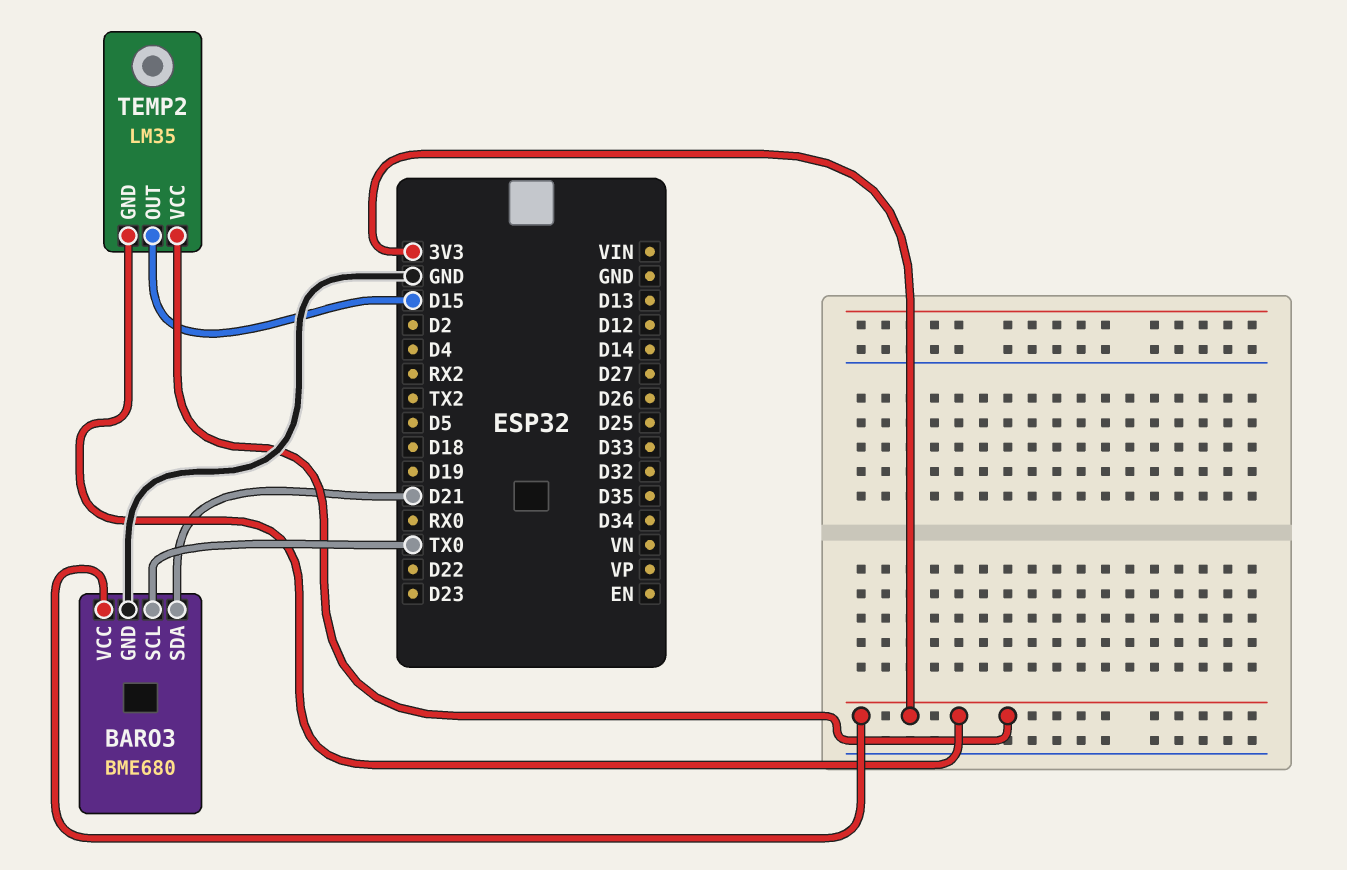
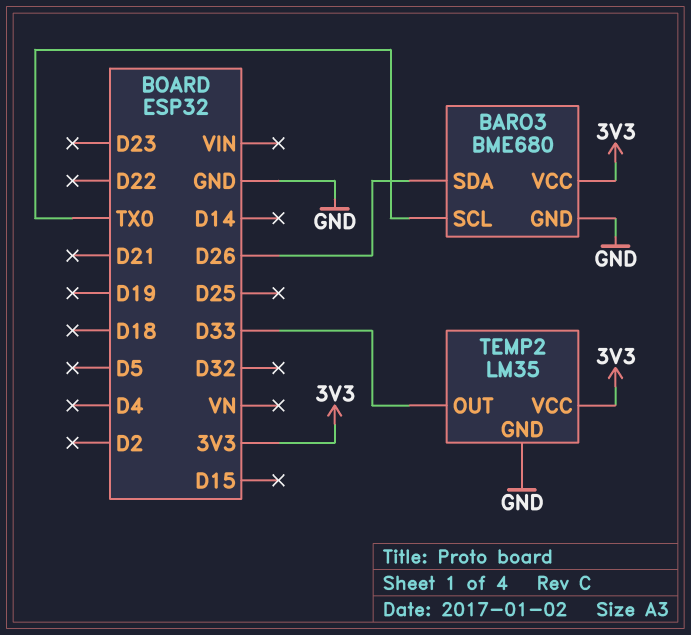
BARO3 pin SDA: D21 -> D26
TEMP2 pin GND: 3V3 -> GND
TEMP2 pin OUT: D15 -> D33

